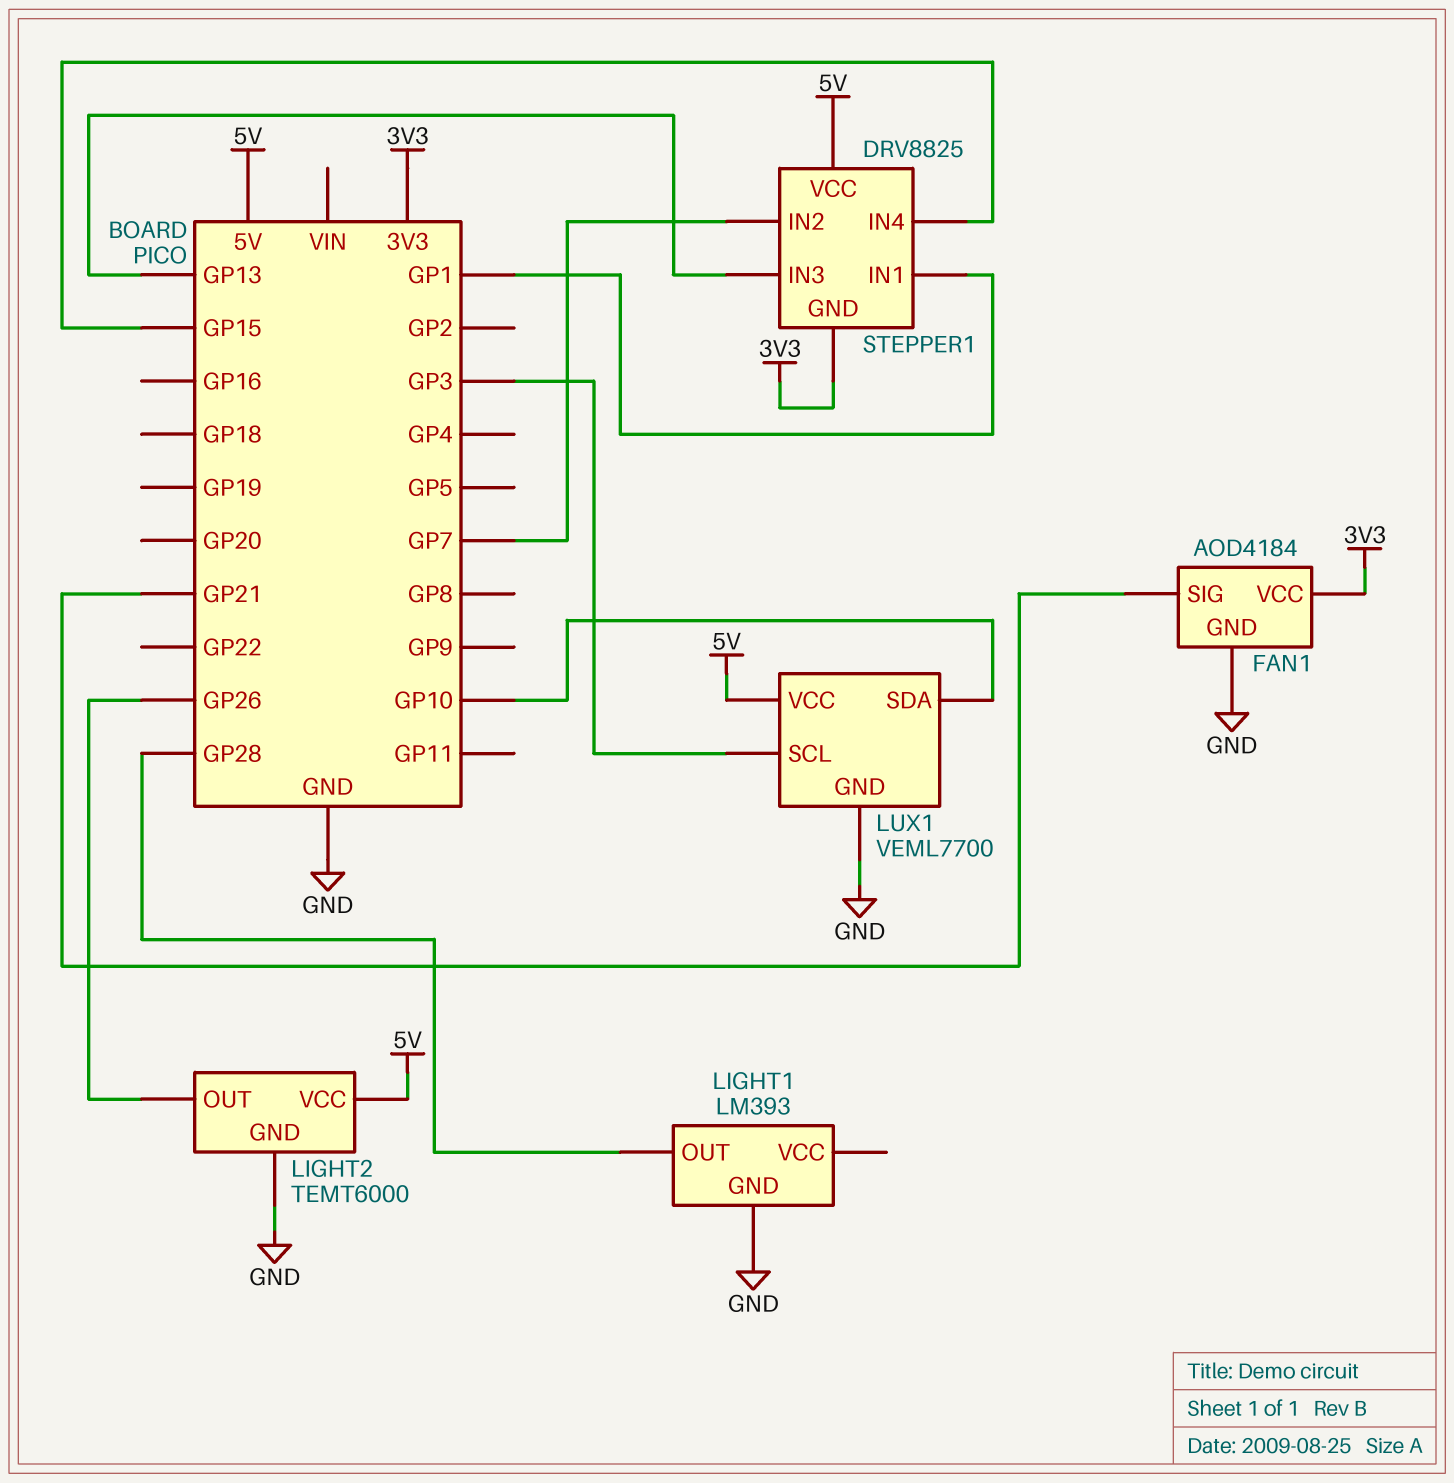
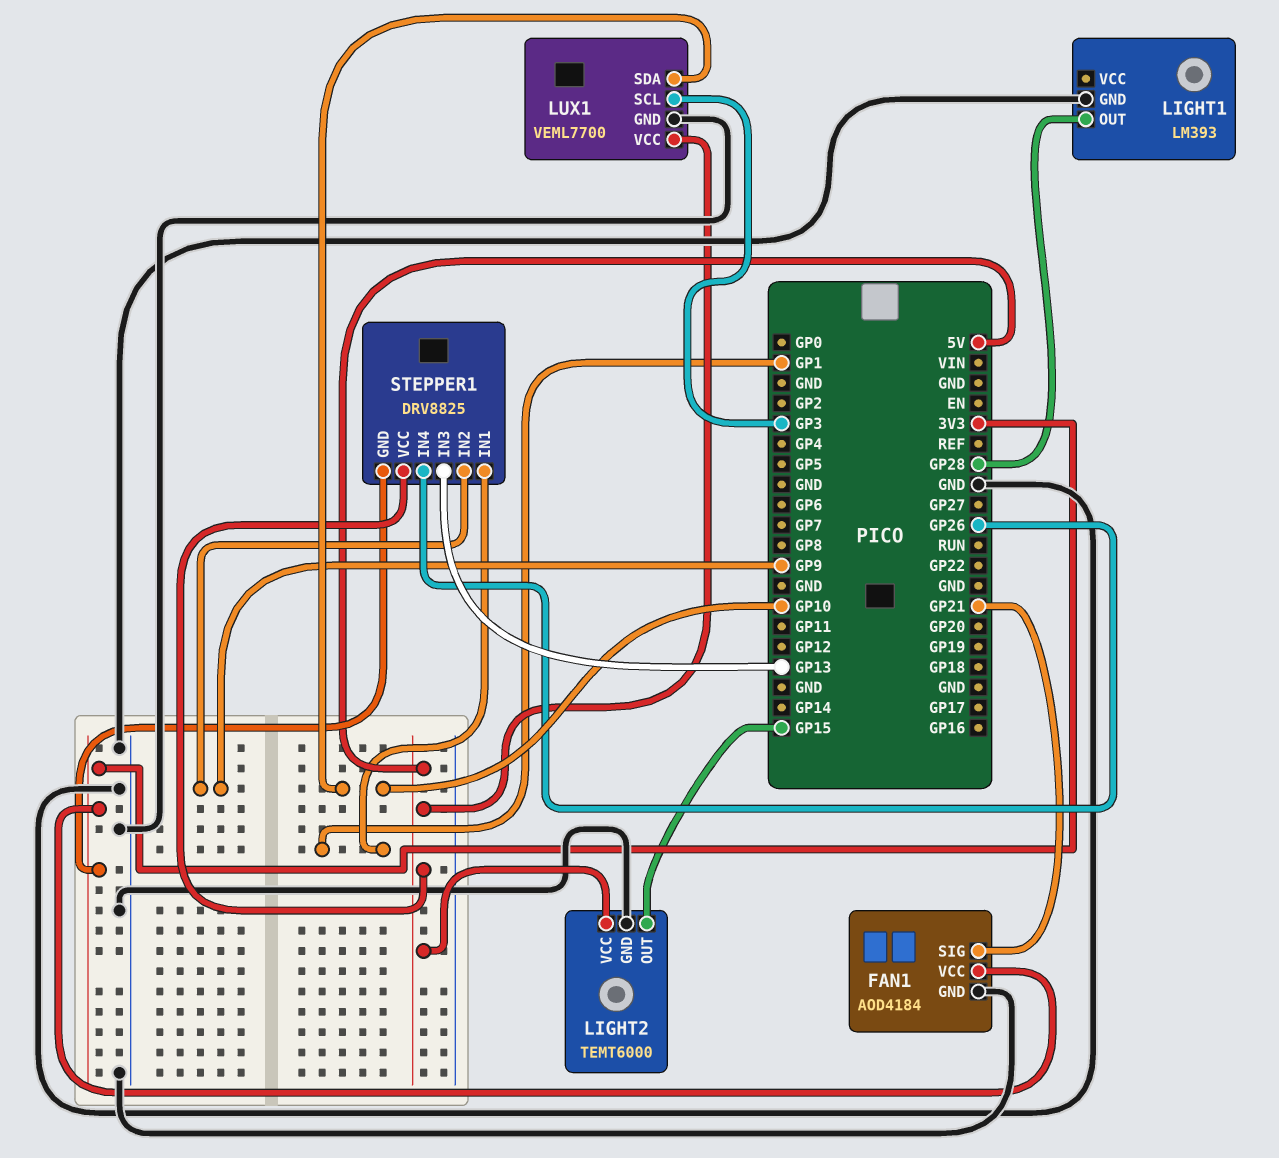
LIGHT2 pin OUT: GP26 -> GP15
STEPPER1 pin IN2: GP7 -> GP9
STEPPER1 pin IN4: GP15 -> GP26

